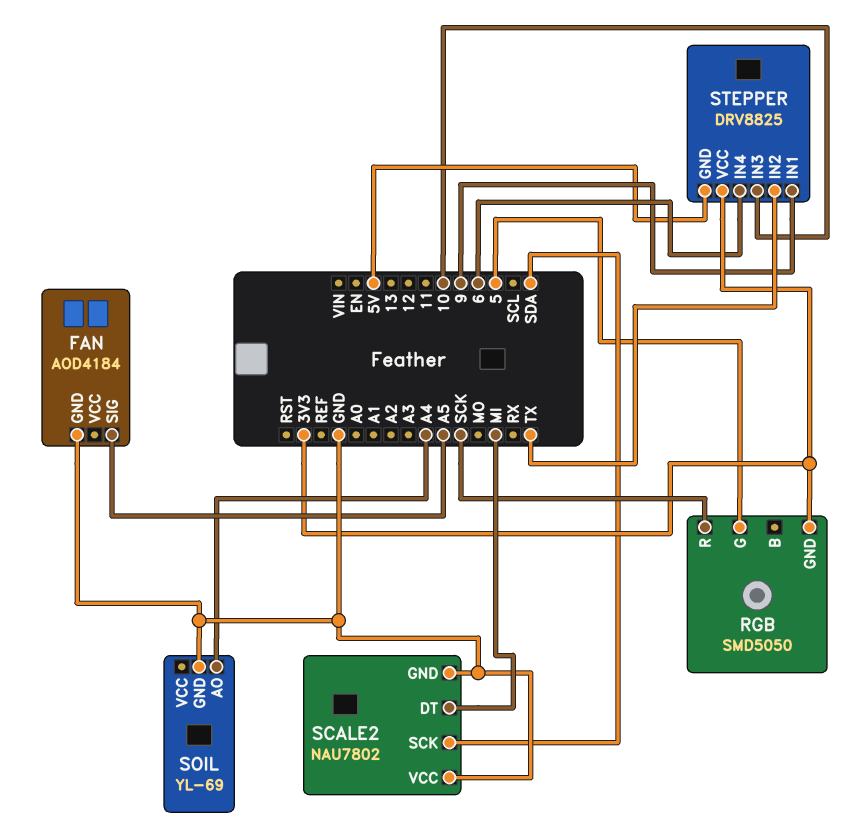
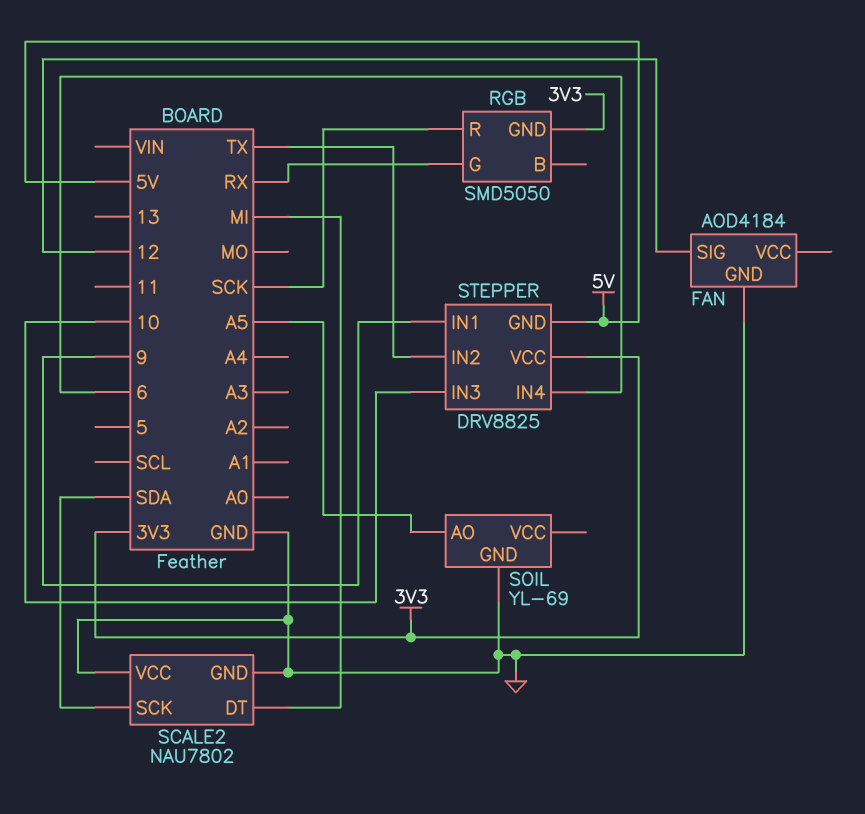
FAN pin SIG: A5 -> 12
RGB pin G: 5 -> RX
SOIL pin AO: A4 -> A5

